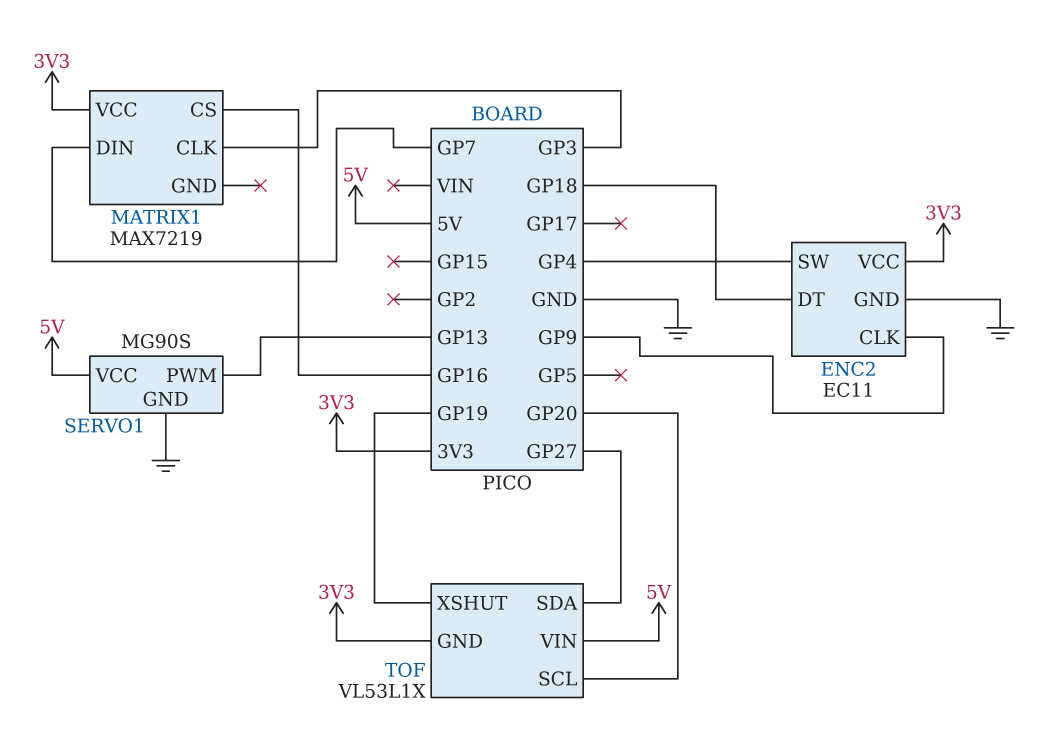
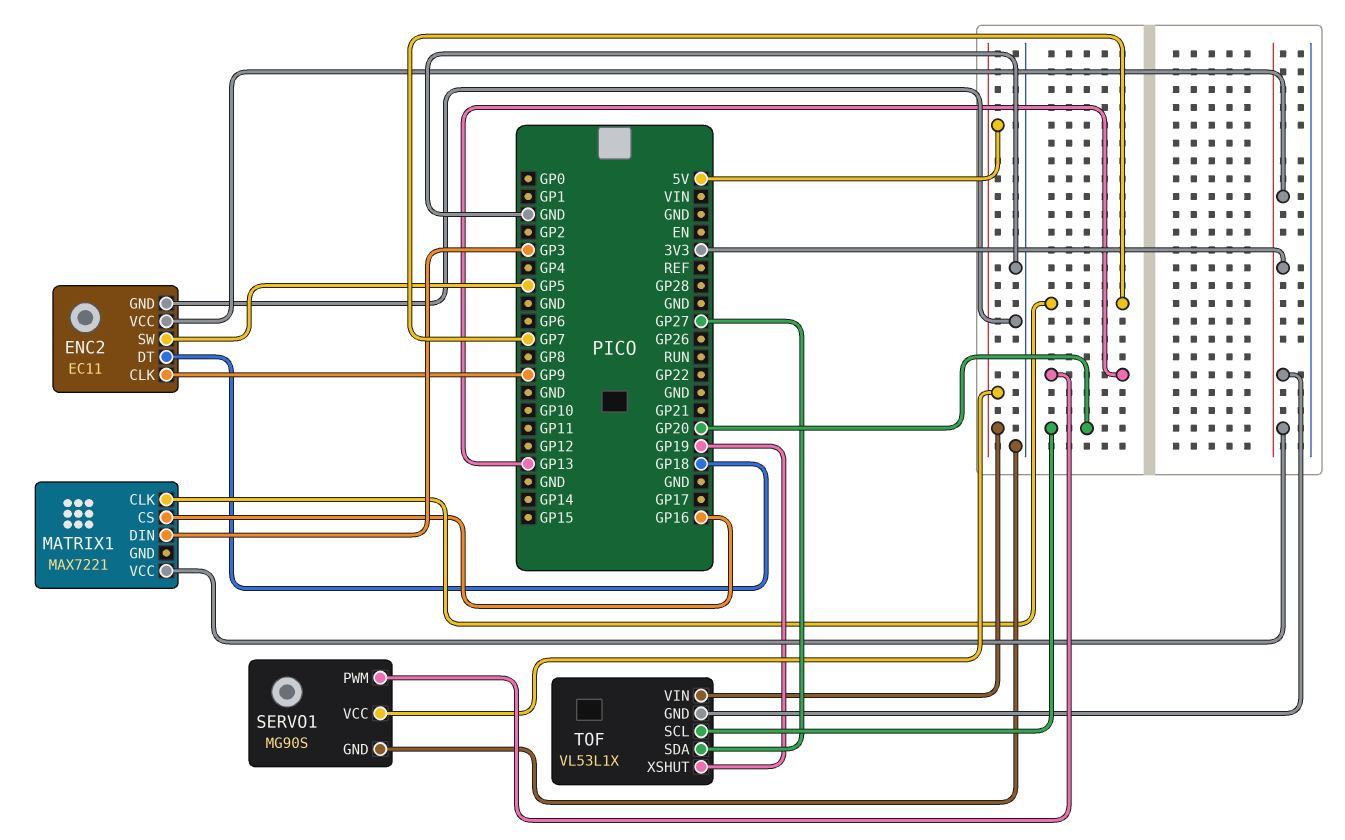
ENC2 pin SW: GP4 -> GP5
MATRIX1: MAX7219 -> MAX7221
MATRIX1 pin CLK: GP3 -> GP7
MATRIX1 pin DIN: GP7 -> GP3

